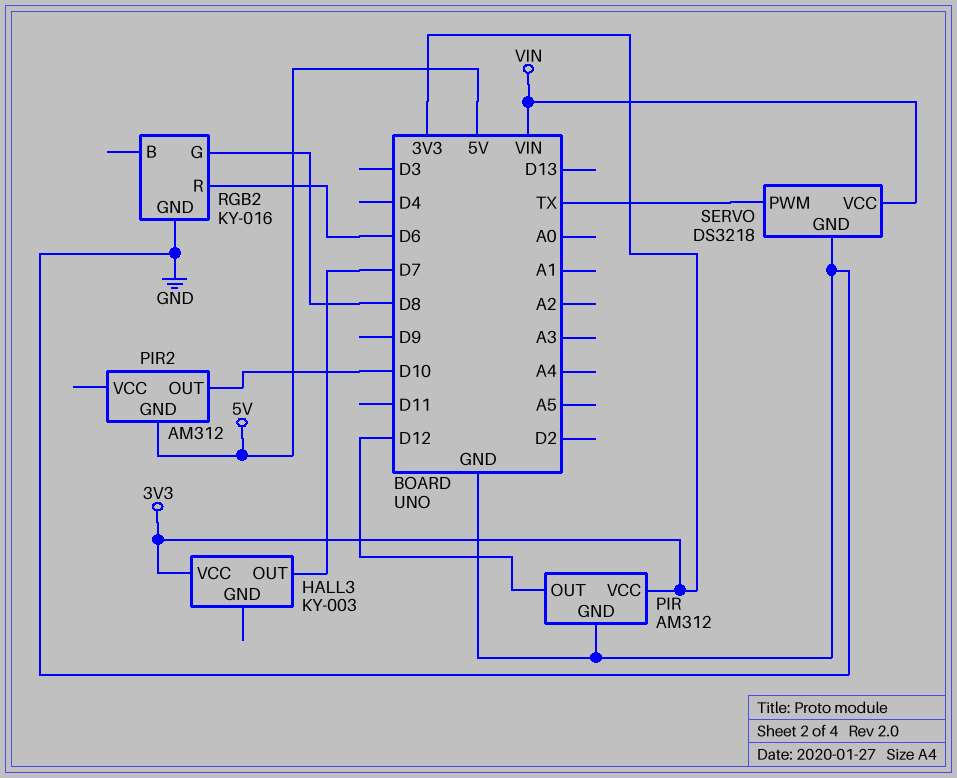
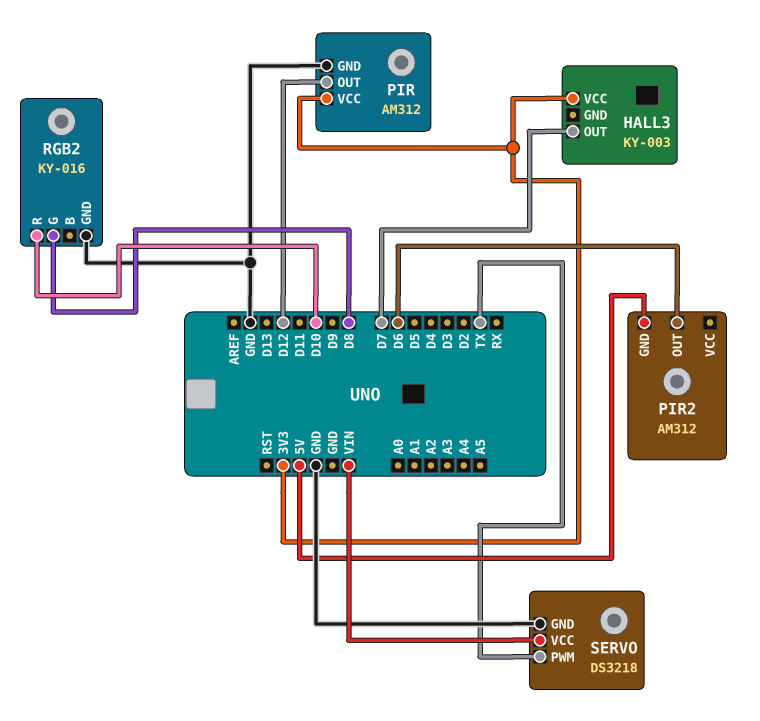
PIR2 pin OUT: D10 -> D6
RGB2 pin R: D6 -> D10

